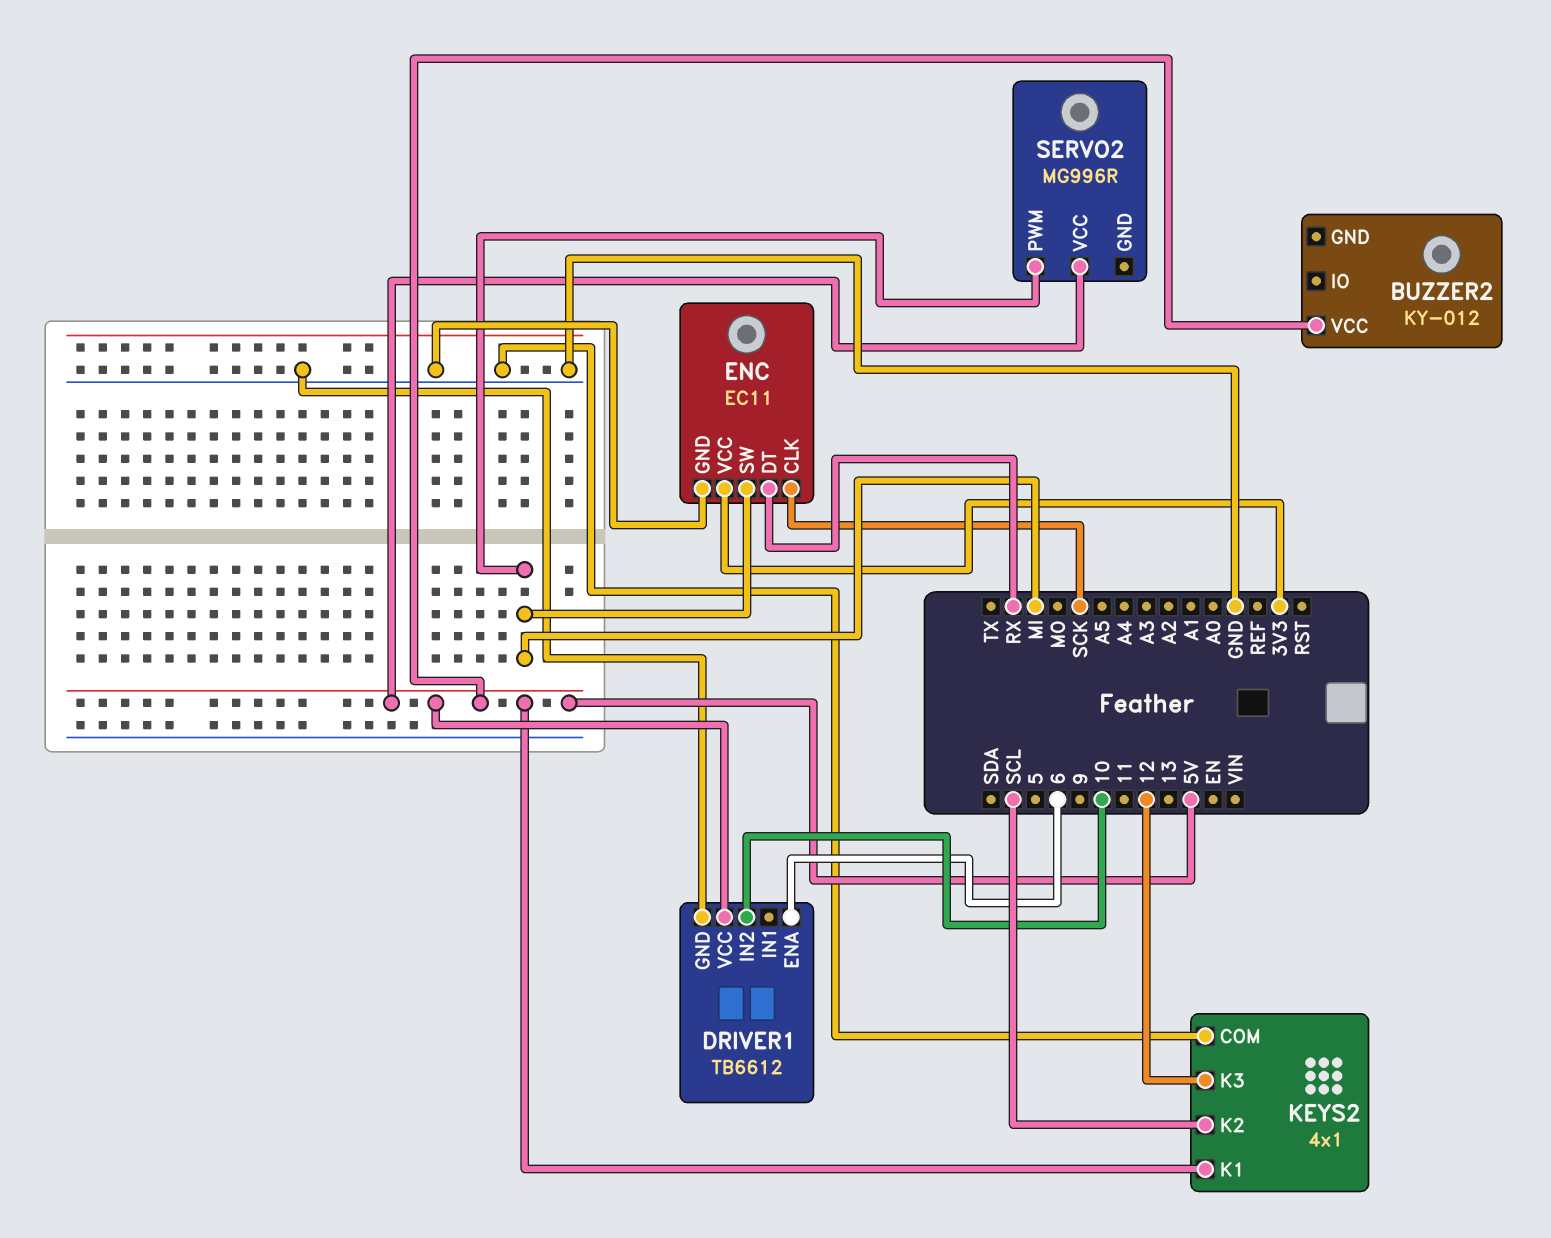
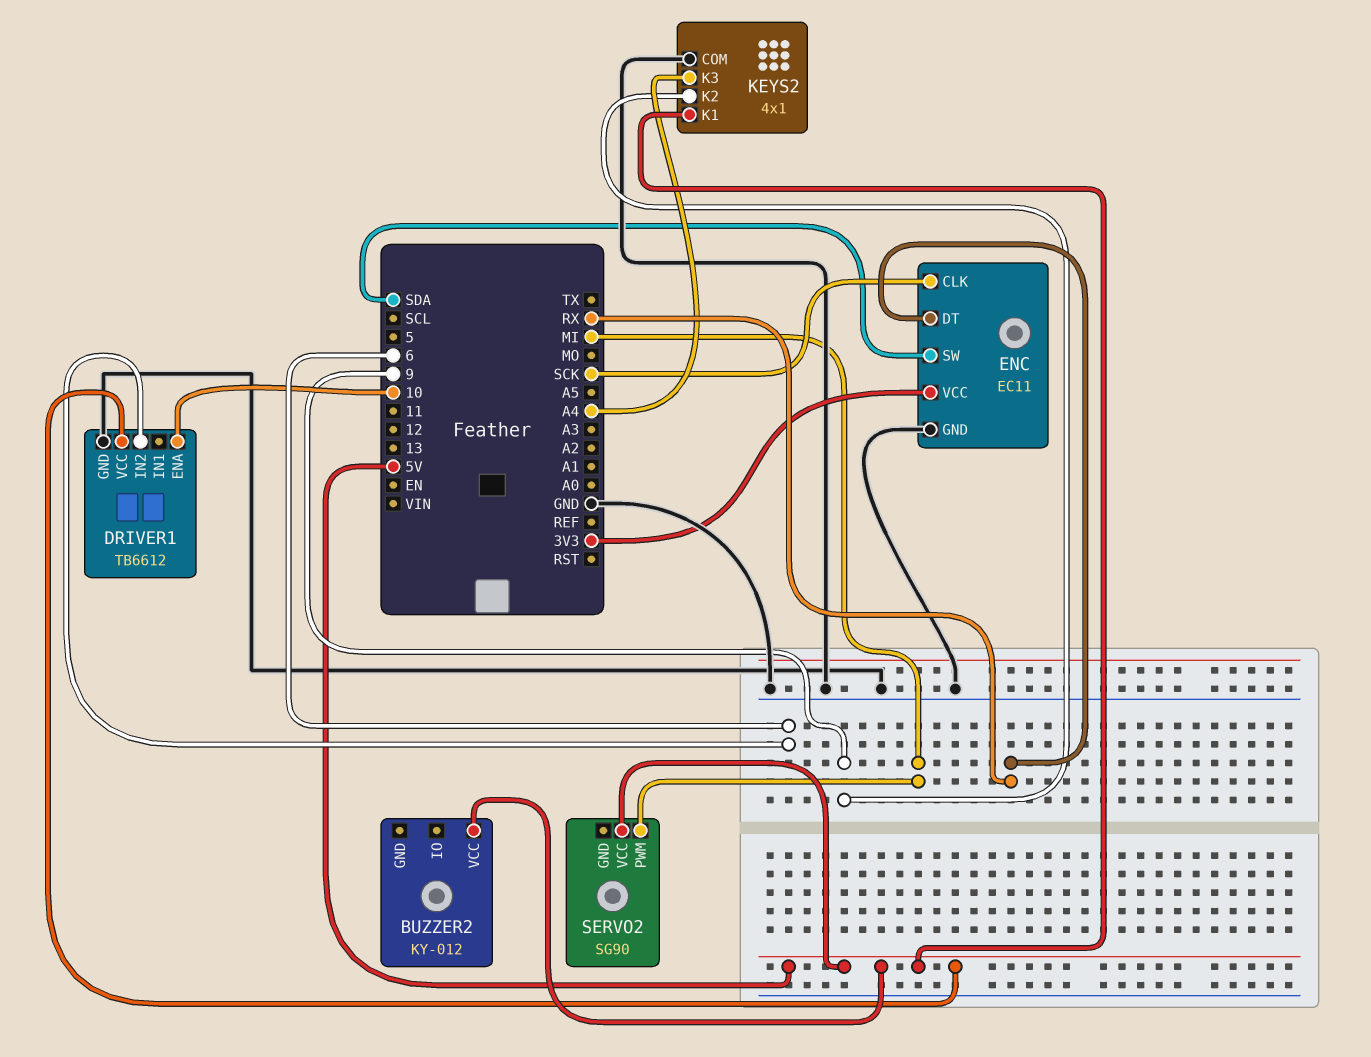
DRIVER1 pin ENA: 6 -> 10
DRIVER1 pin IN2: 10 -> 6
ENC pin SW: MI -> SDA
KEYS2 pin K2: SCL -> 9
KEYS2 pin K3: 12 -> A4
SERVO2: MG996R -> SG90

